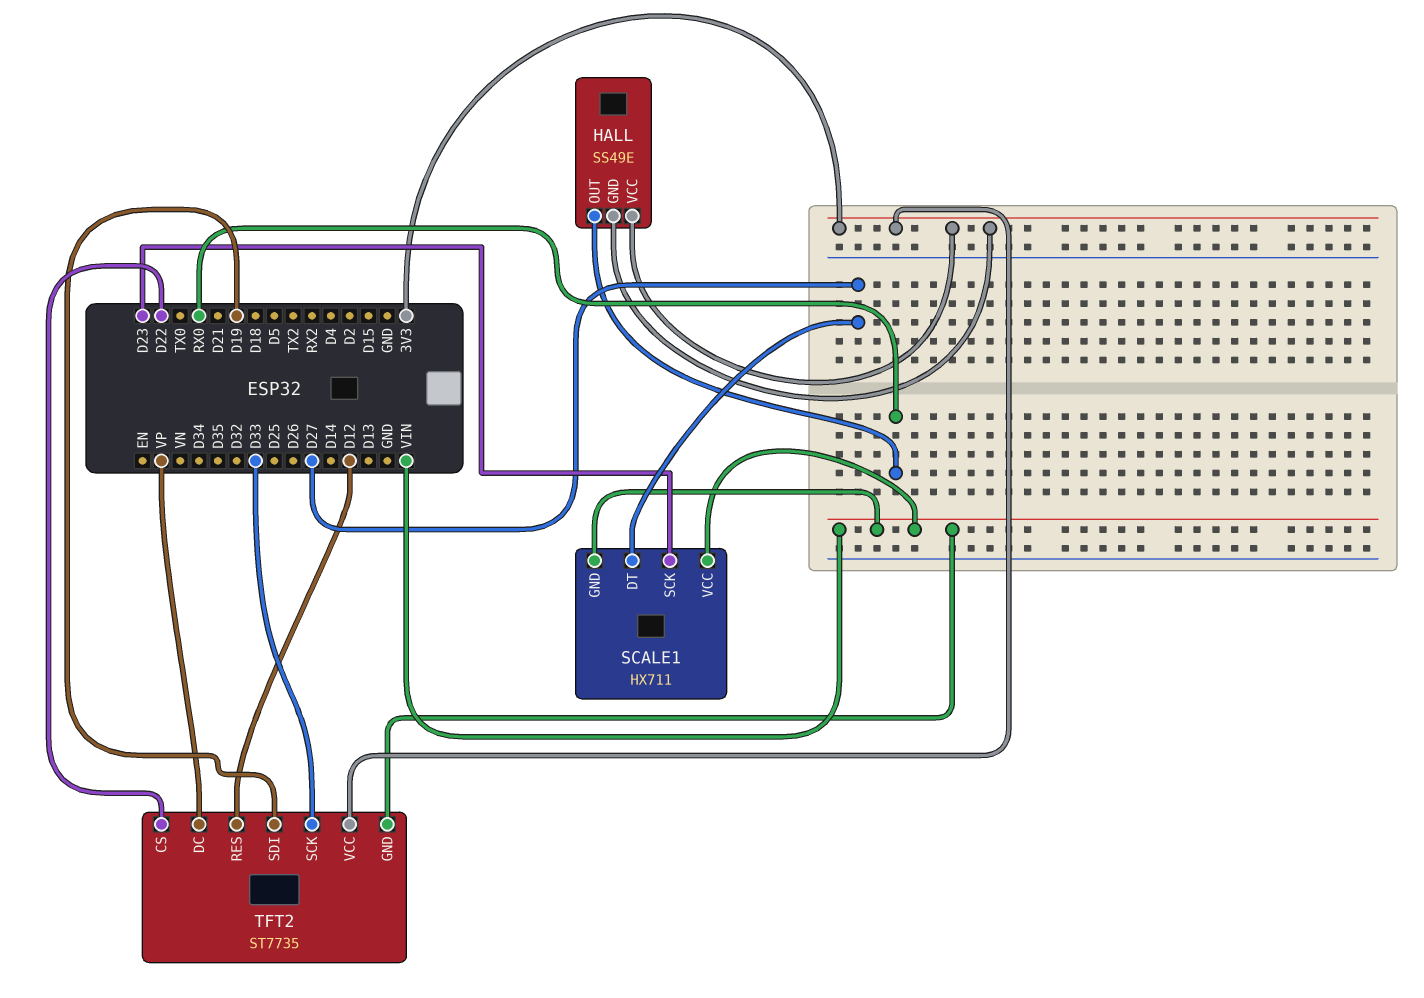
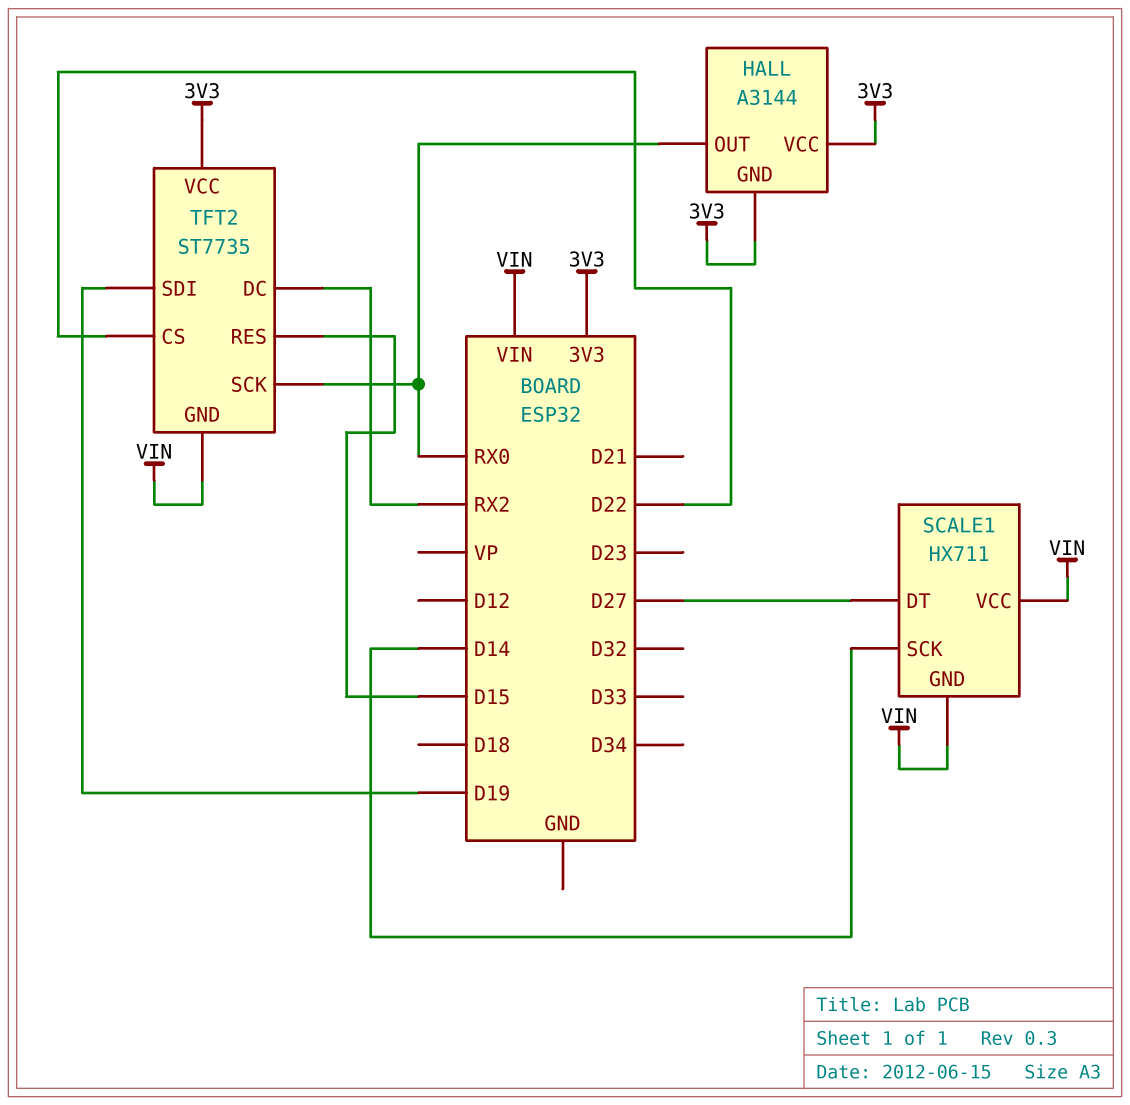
HALL: SS49E -> A3144
SCALE1 pin SCK: D23 -> D14
TFT2 pin DC: VP -> RX2
TFT2 pin RES: D12 -> D15
TFT2 pin SCK: D33 -> RX0

